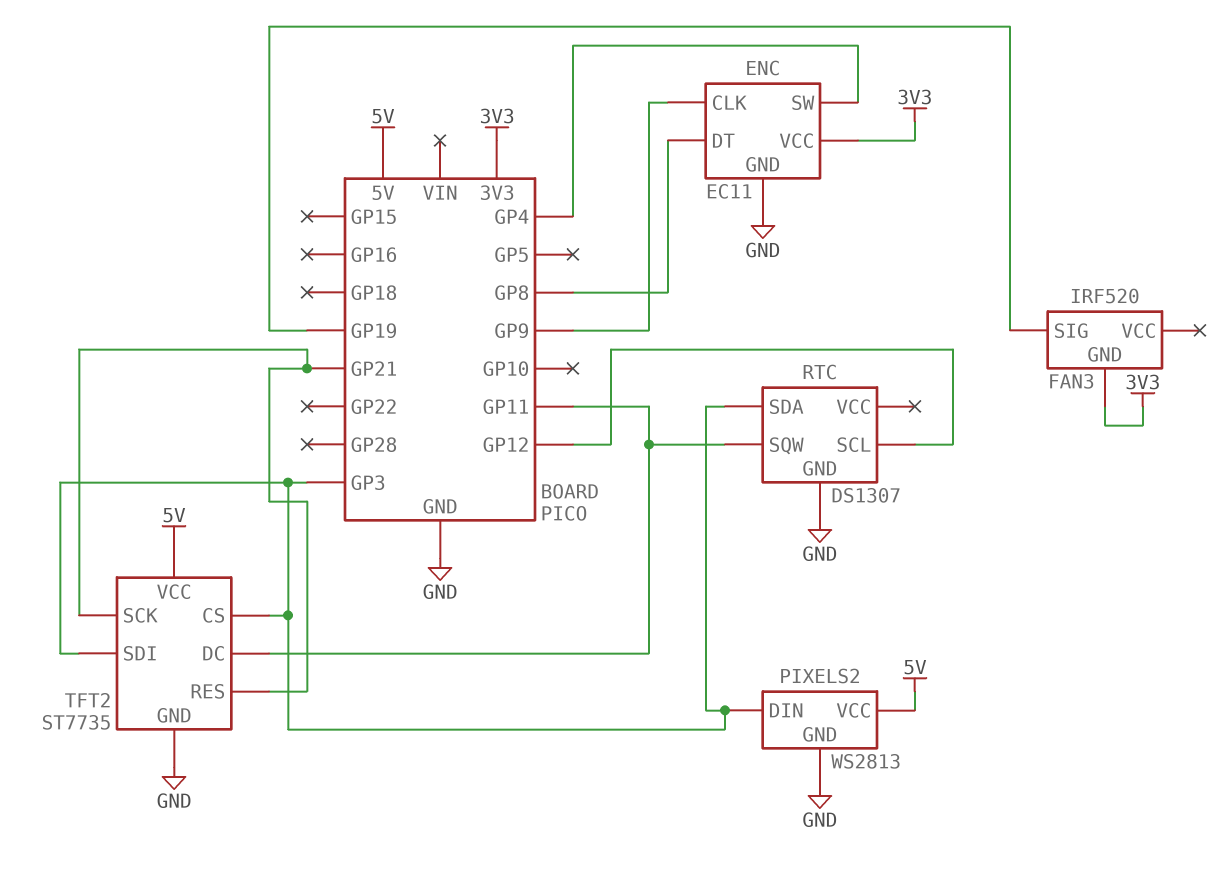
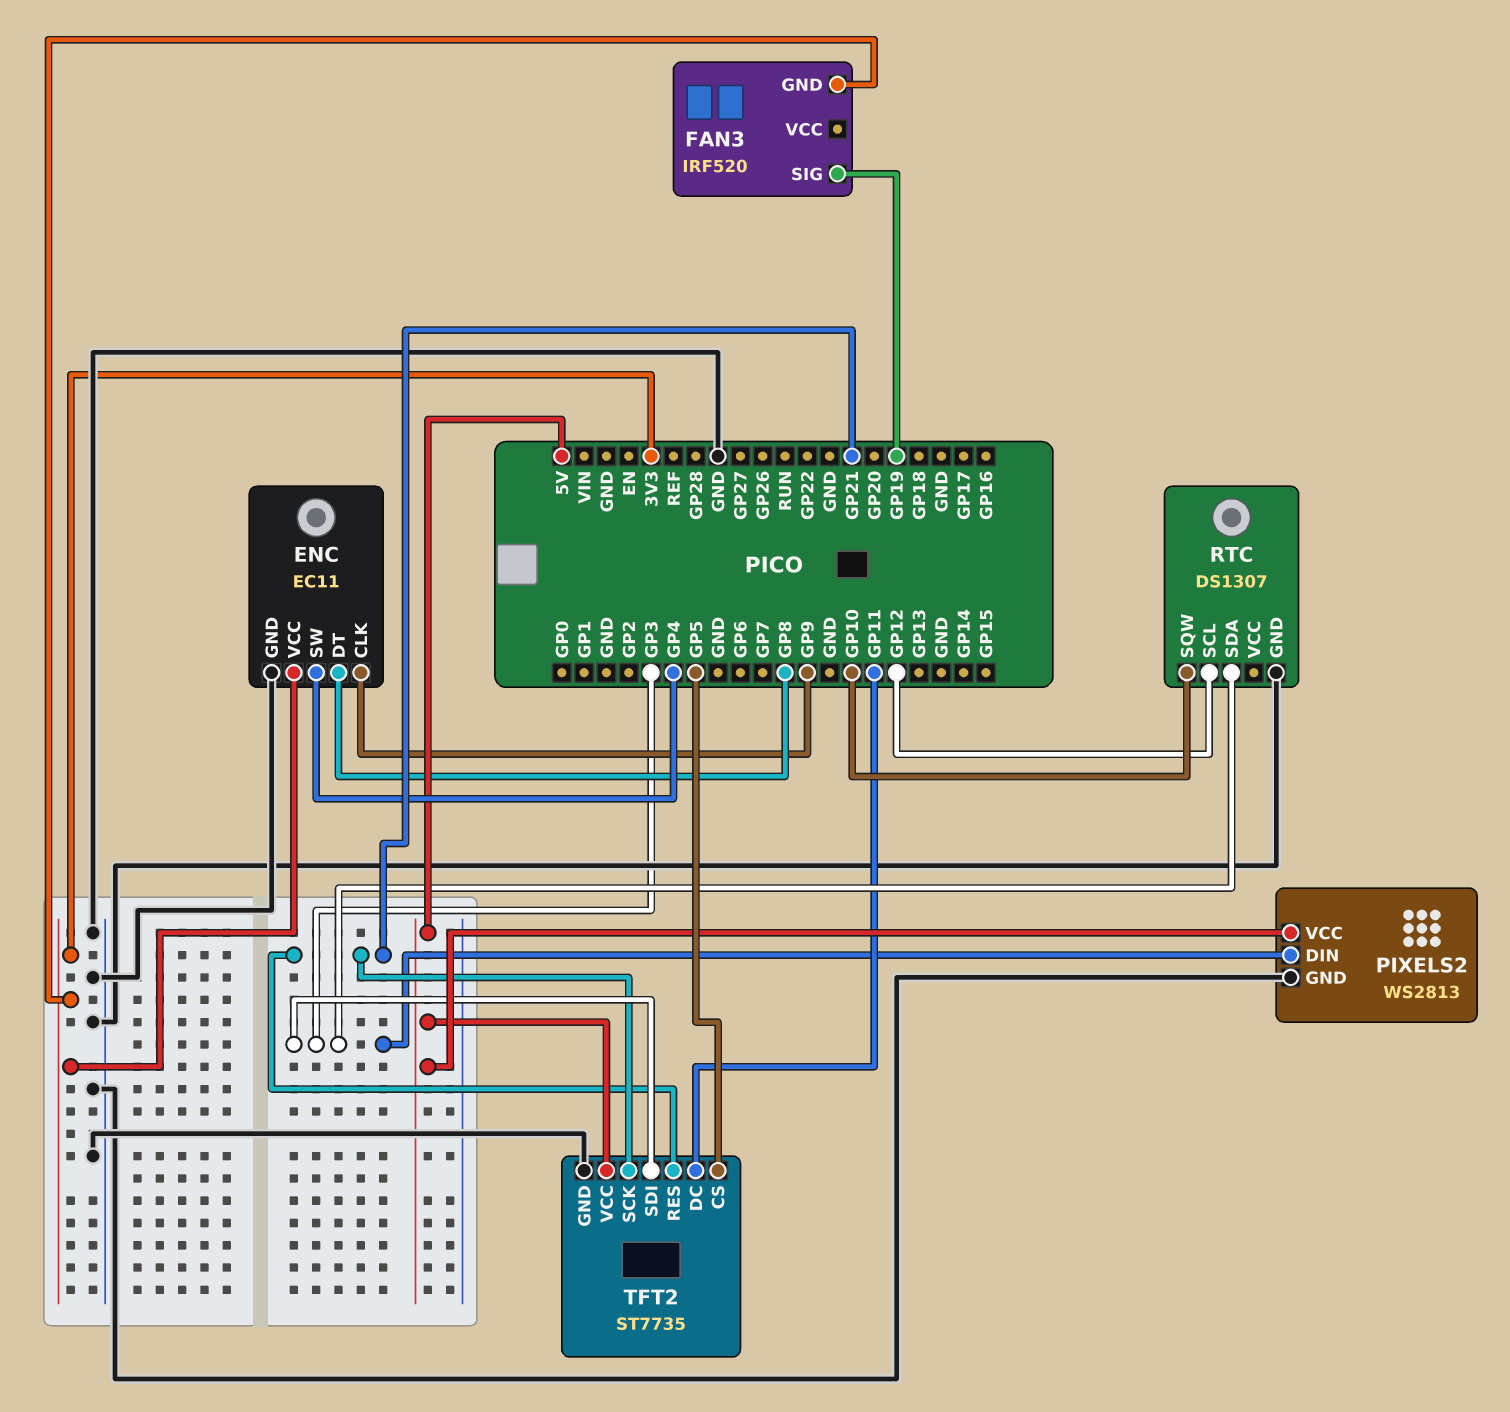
RTC pin SQW: GP11 -> GP10
TFT2 pin CS: GP3 -> GP5

